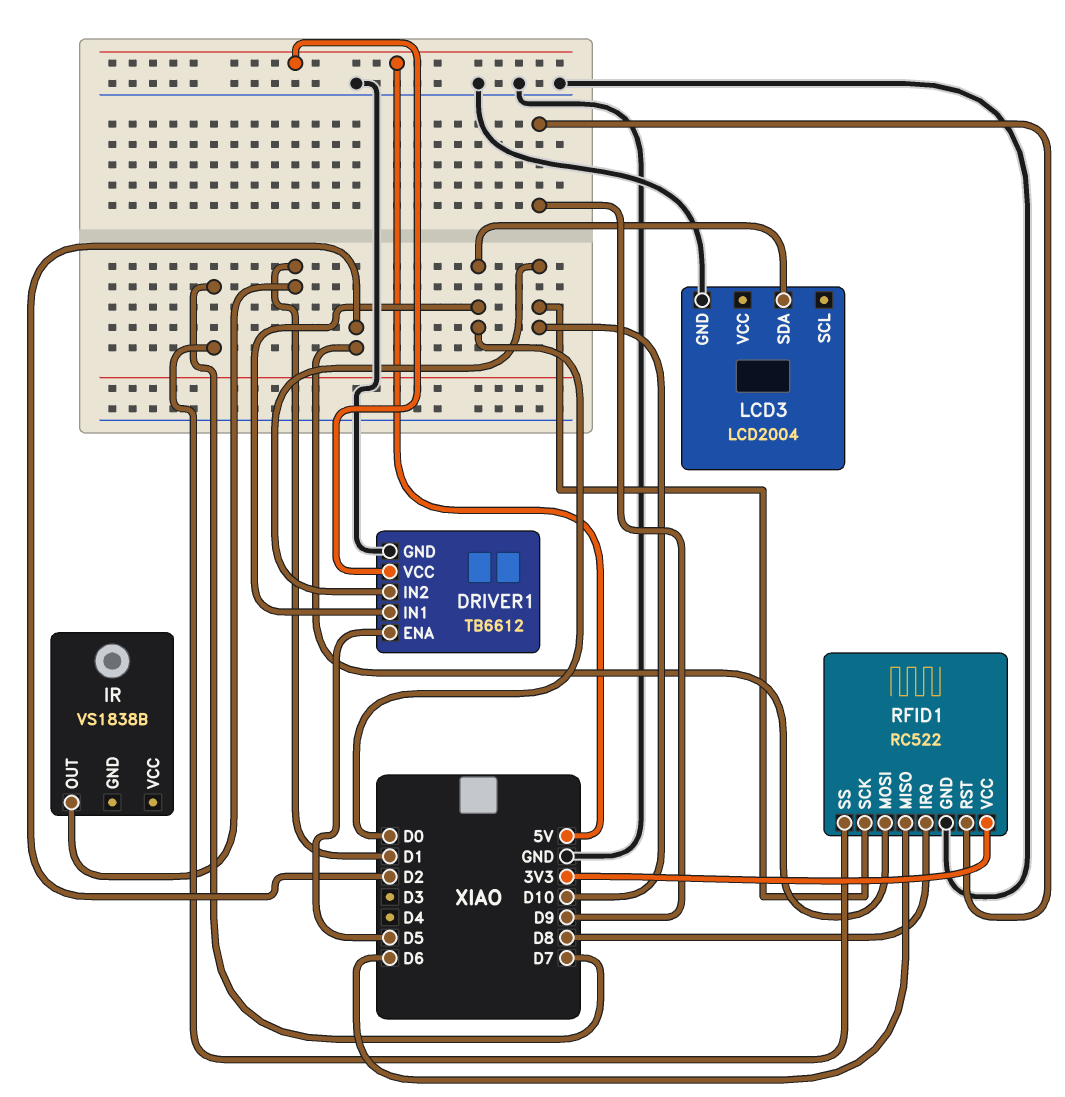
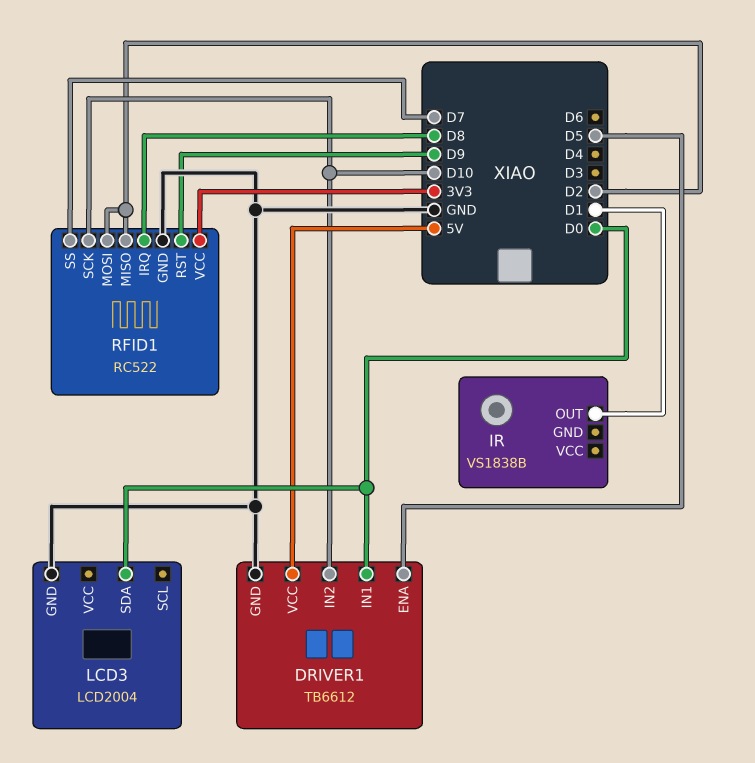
RFID1 pin MISO: D6 -> D2

